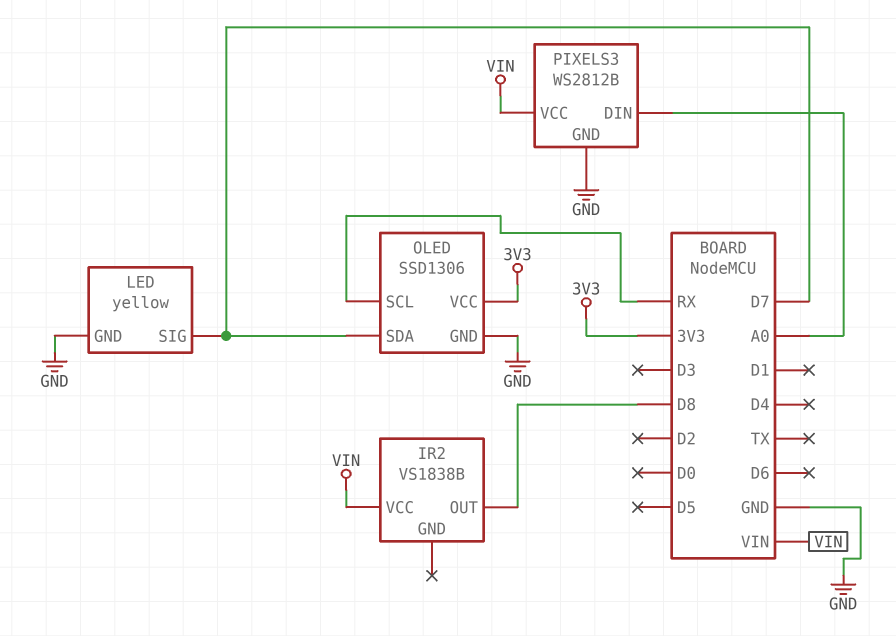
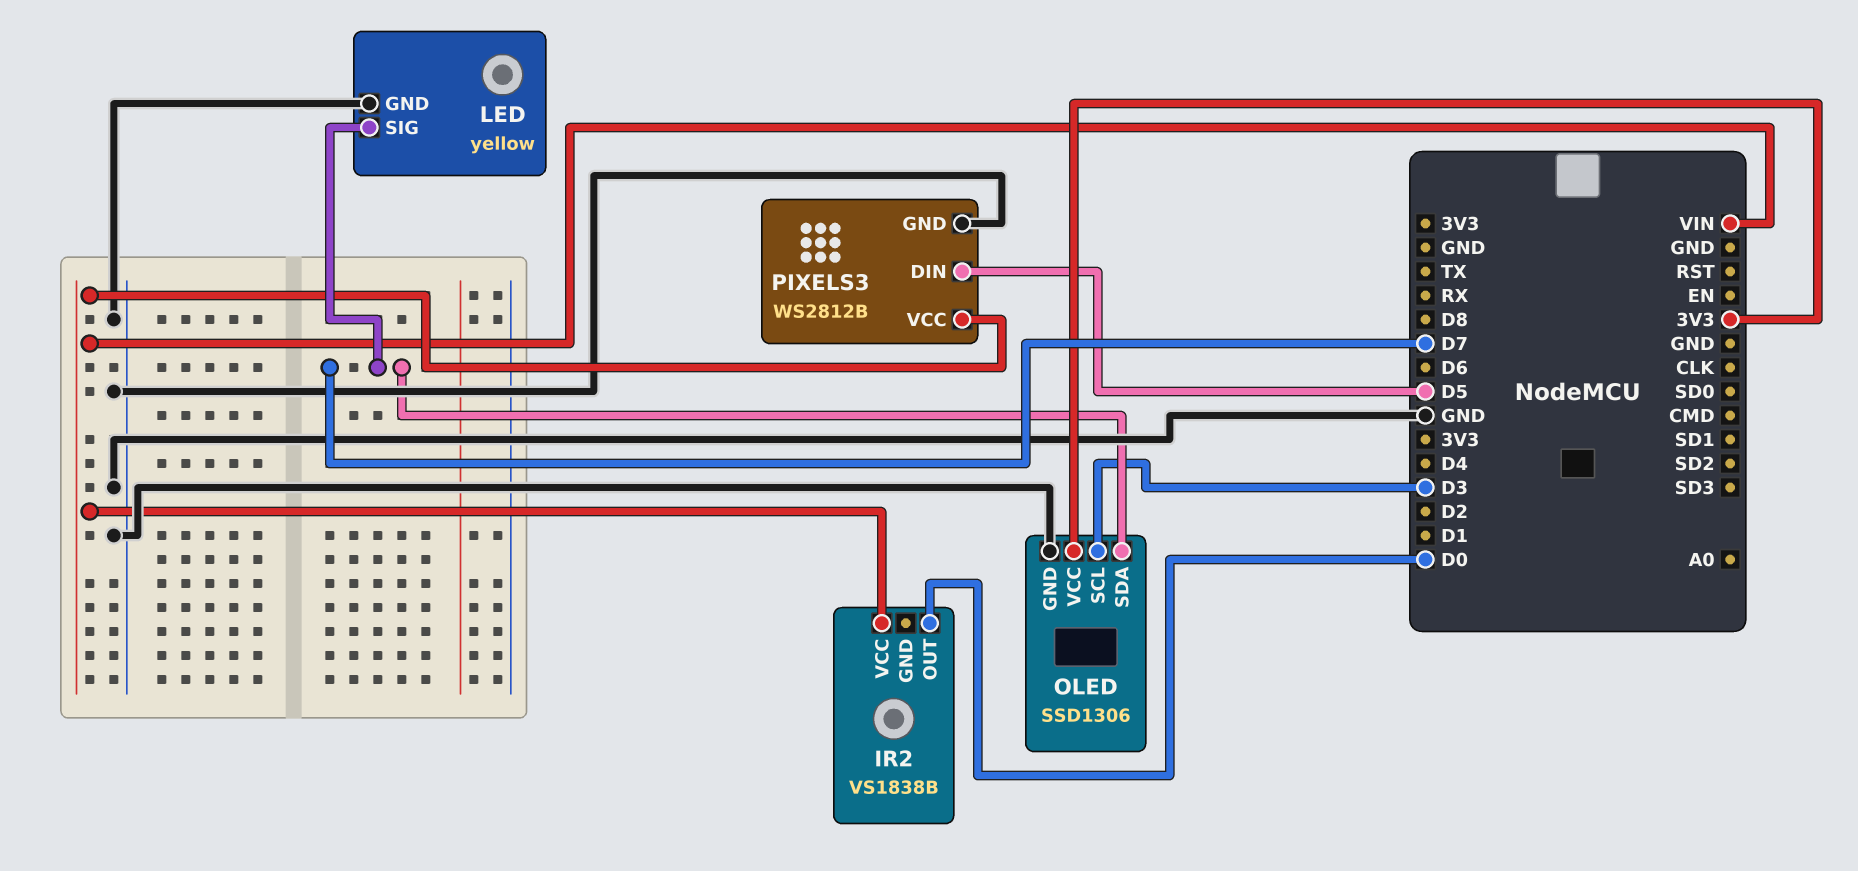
IR2 pin OUT: D8 -> D0
OLED pin SCL: RX -> D3
PIXELS3 pin DIN: A0 -> D5

